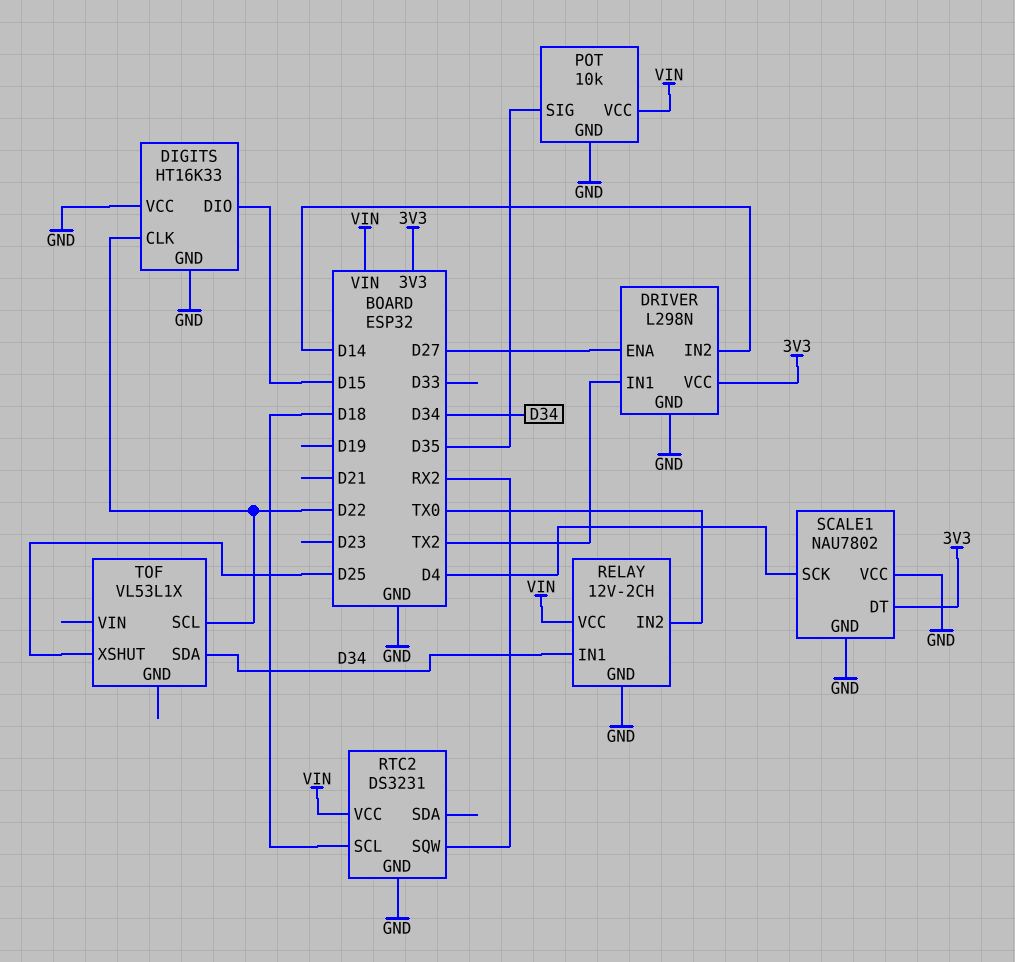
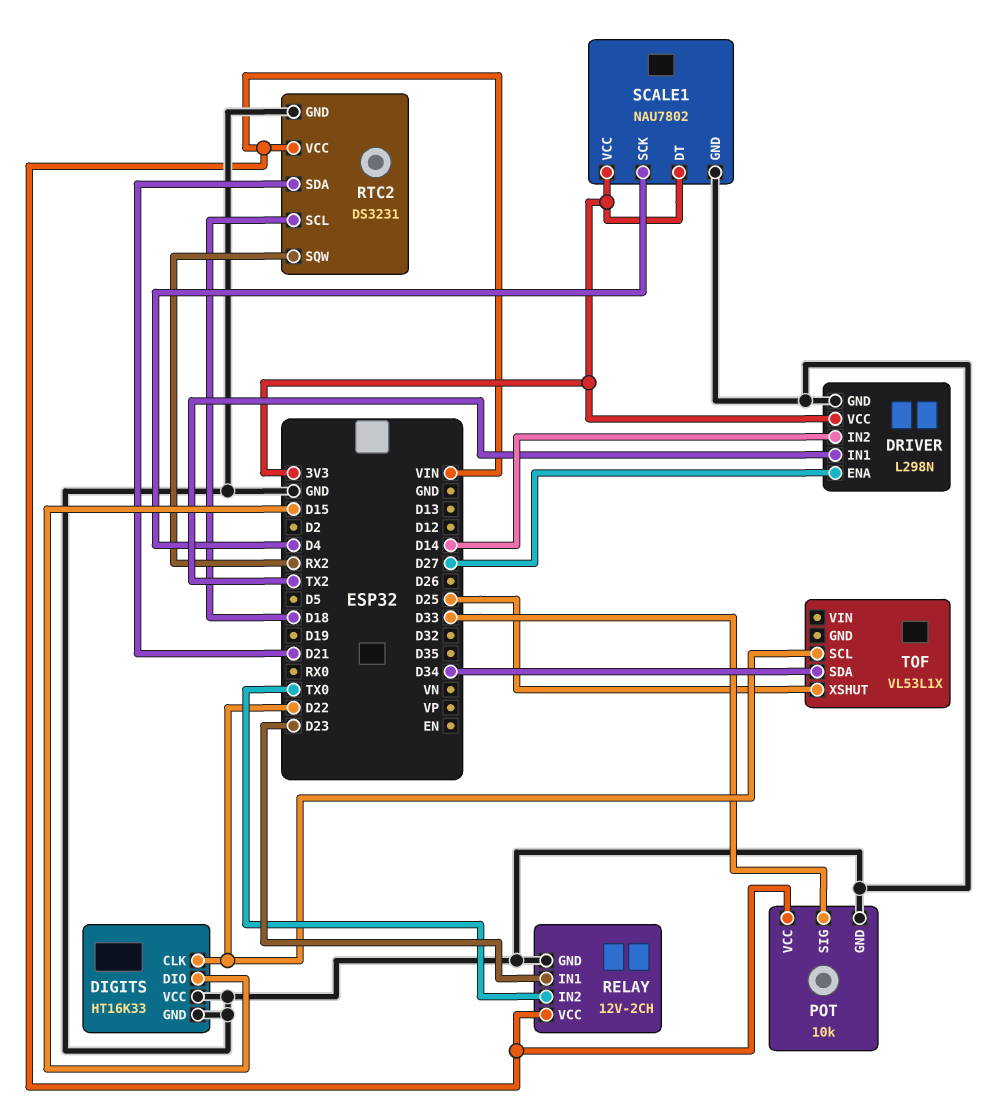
POT pin SIG: D35 -> D33
RELAY pin IN1: D34 -> D23
RTC2 pin SDA: none -> D21
SCALE1 pin VCC: GND -> 3V3

